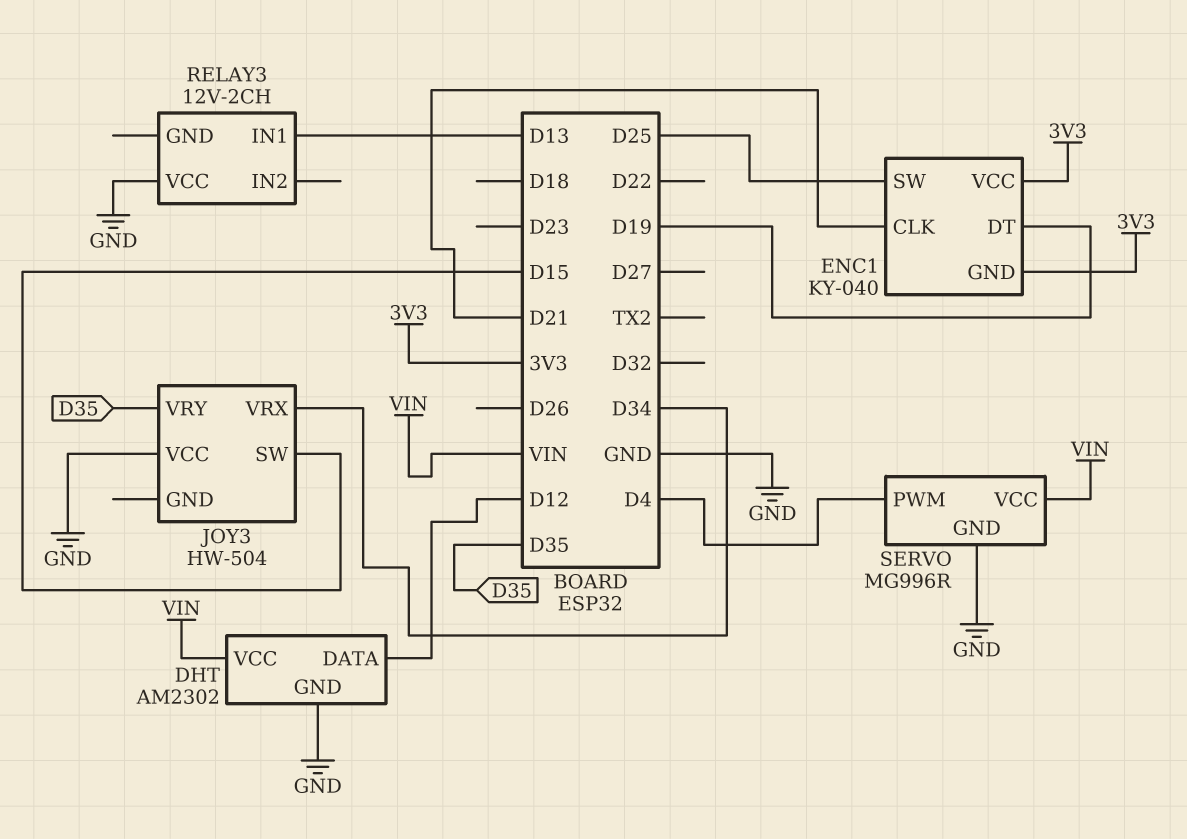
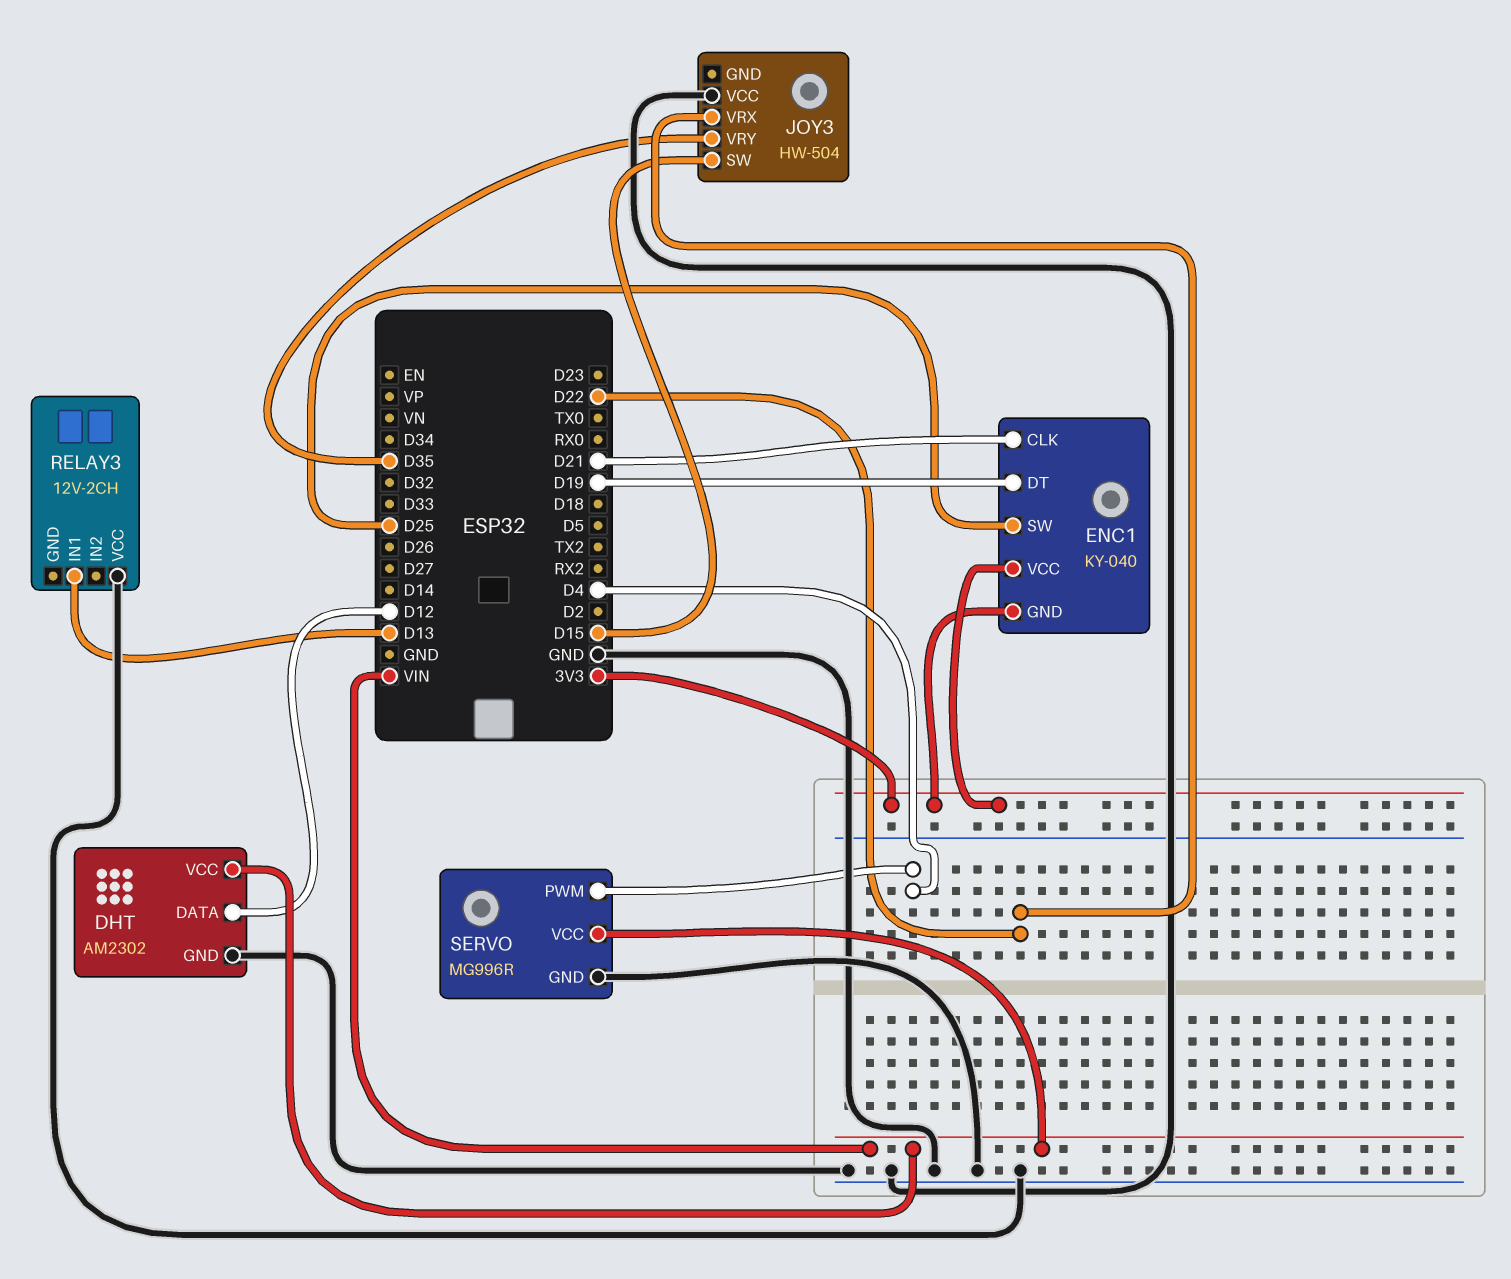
JOY3 pin VRX: D34 -> D22

